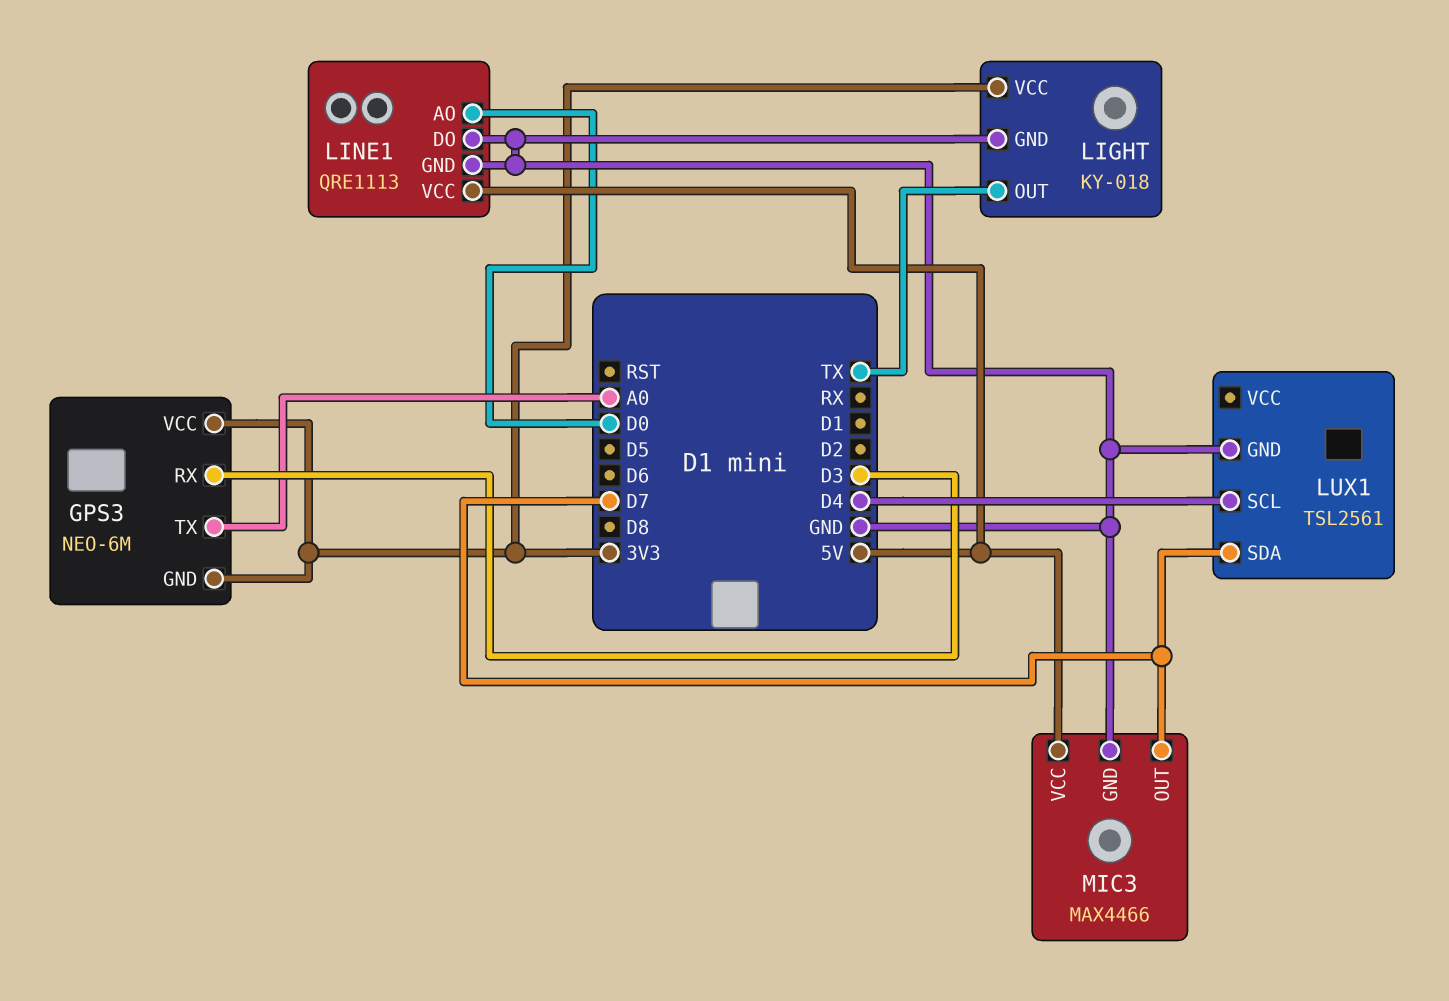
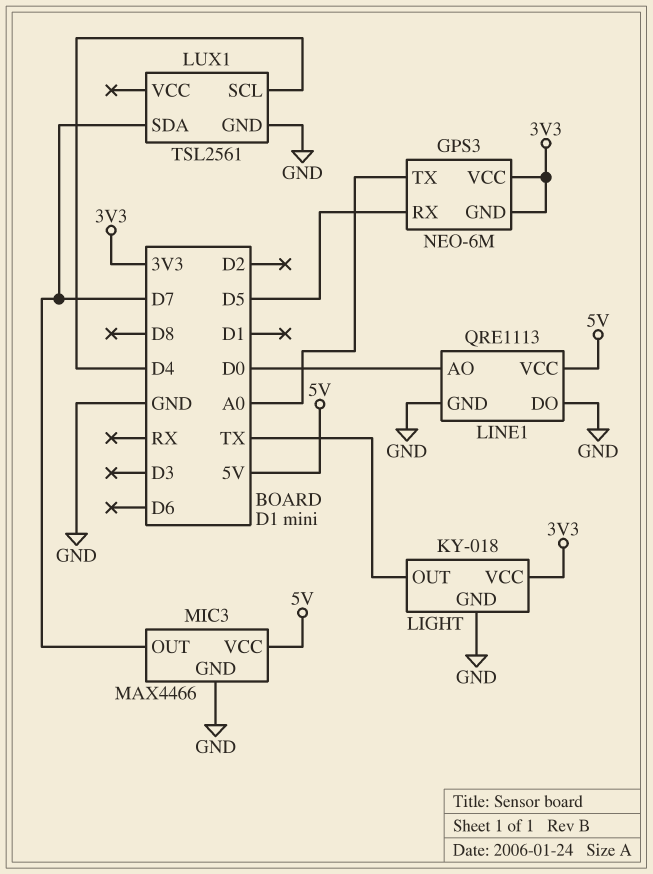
GPS3 pin RX: D3 -> D5

